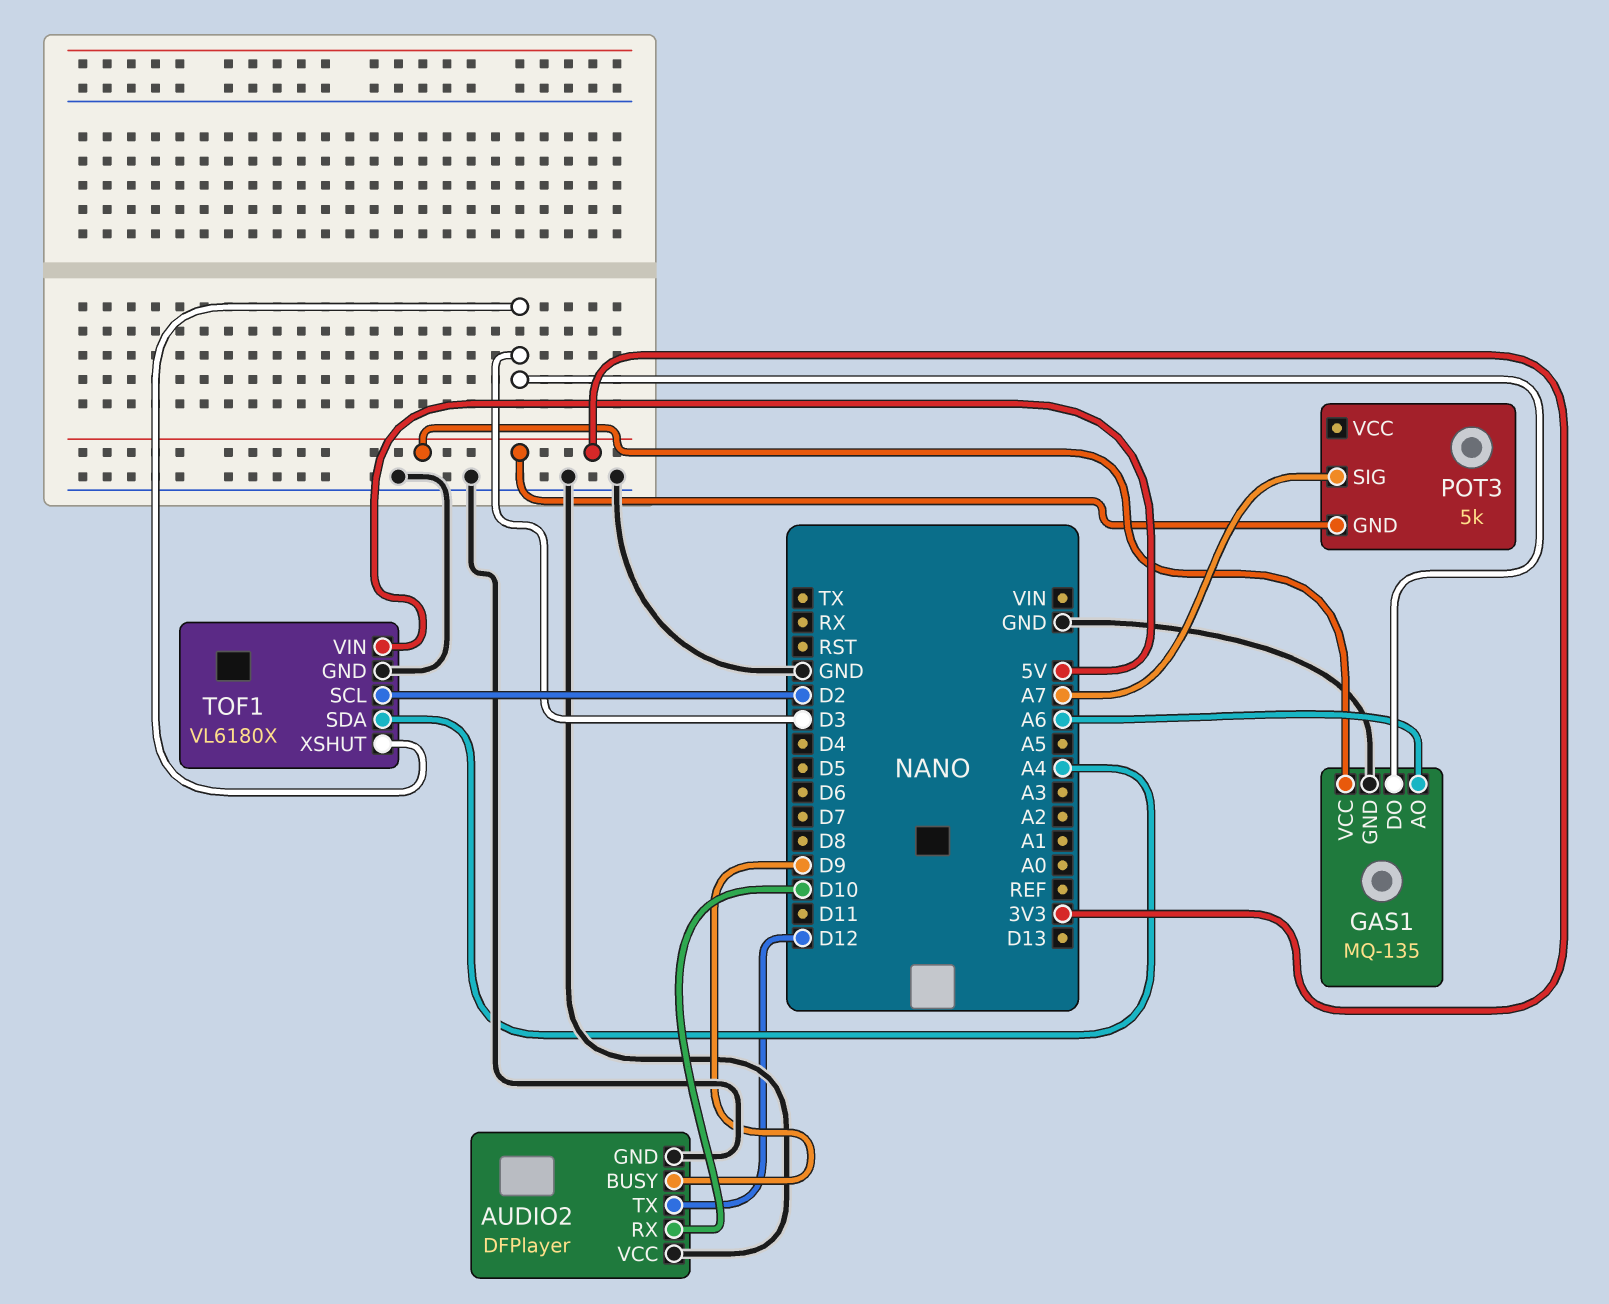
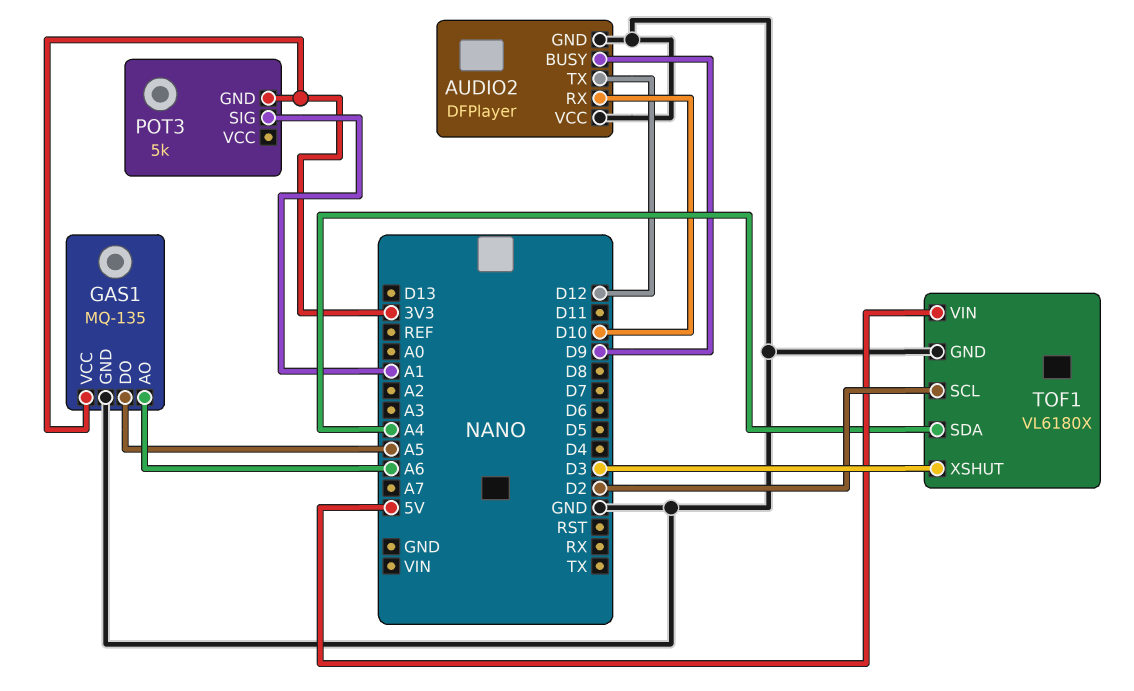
GAS1 pin DO: D3 -> A5
POT3 pin SIG: A7 -> A1

